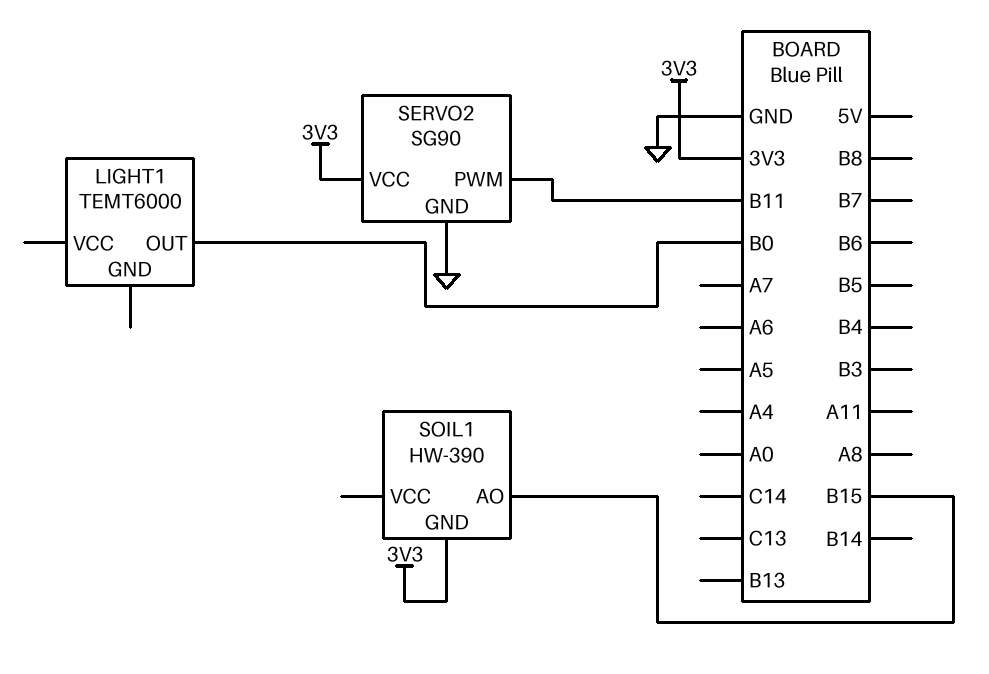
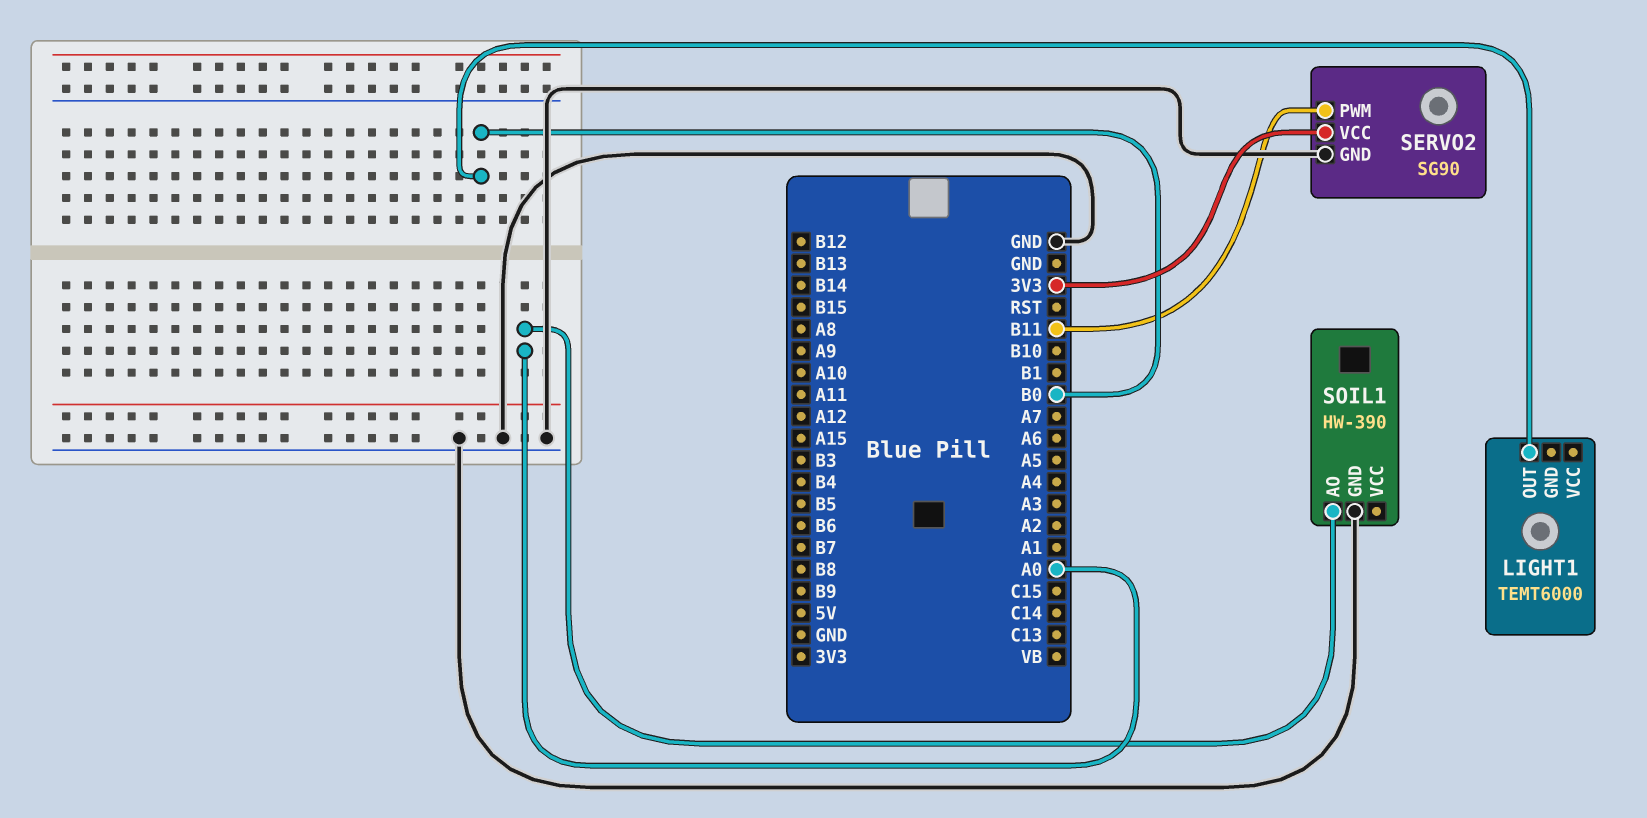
SOIL1 pin AO: B15 -> A0
SOIL1 pin GND: 3V3 -> GND

